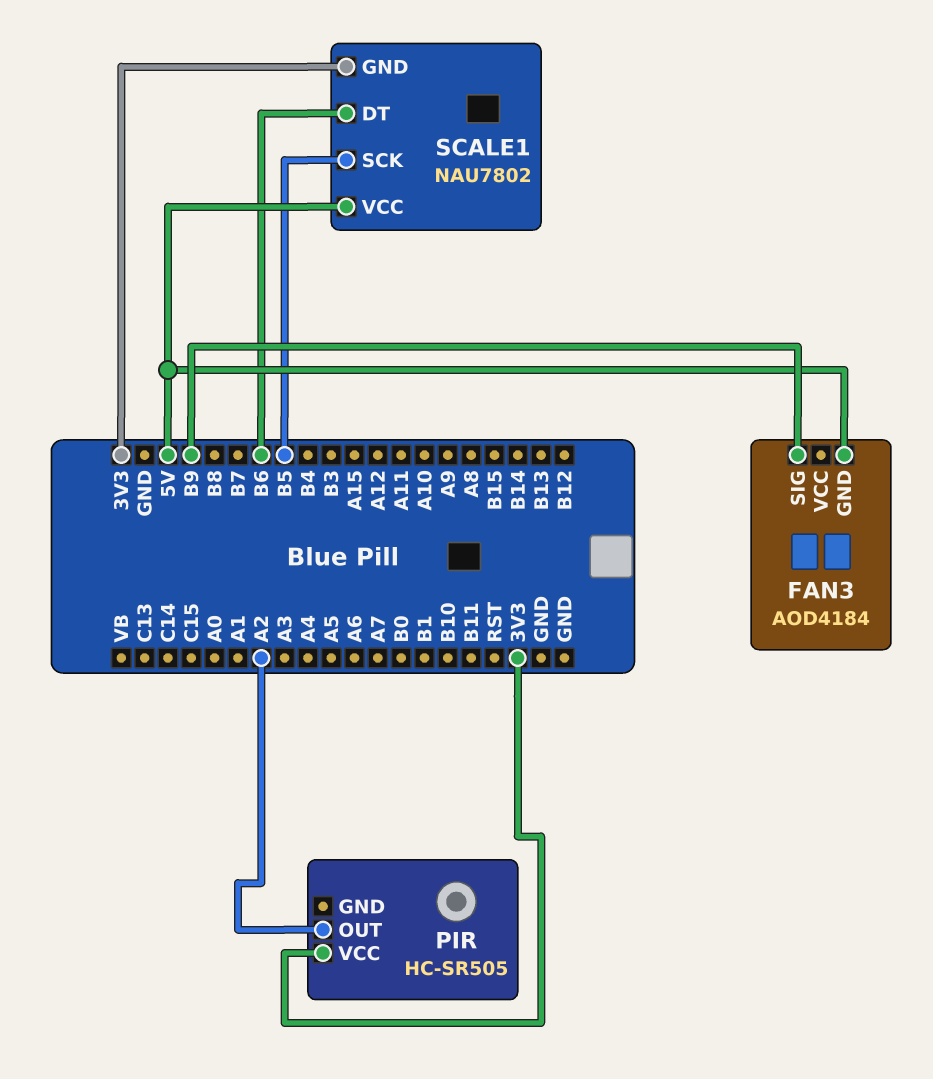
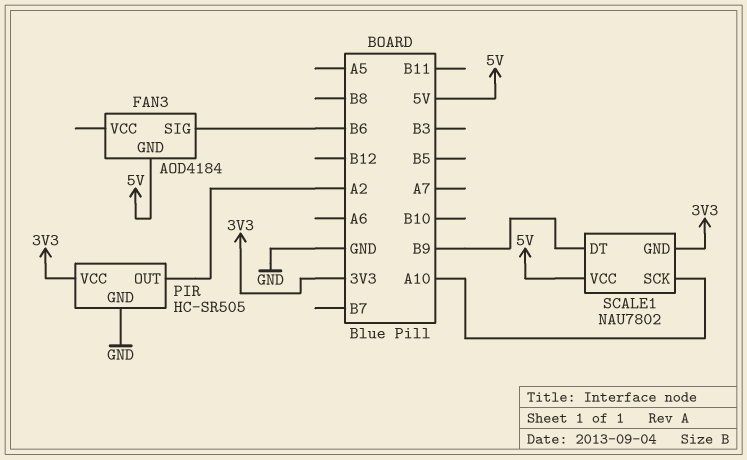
FAN3 pin SIG: B9 -> B6
PIR pin GND: none -> GND
SCALE1 pin DT: B6 -> B9
SCALE1 pin SCK: B5 -> A10

